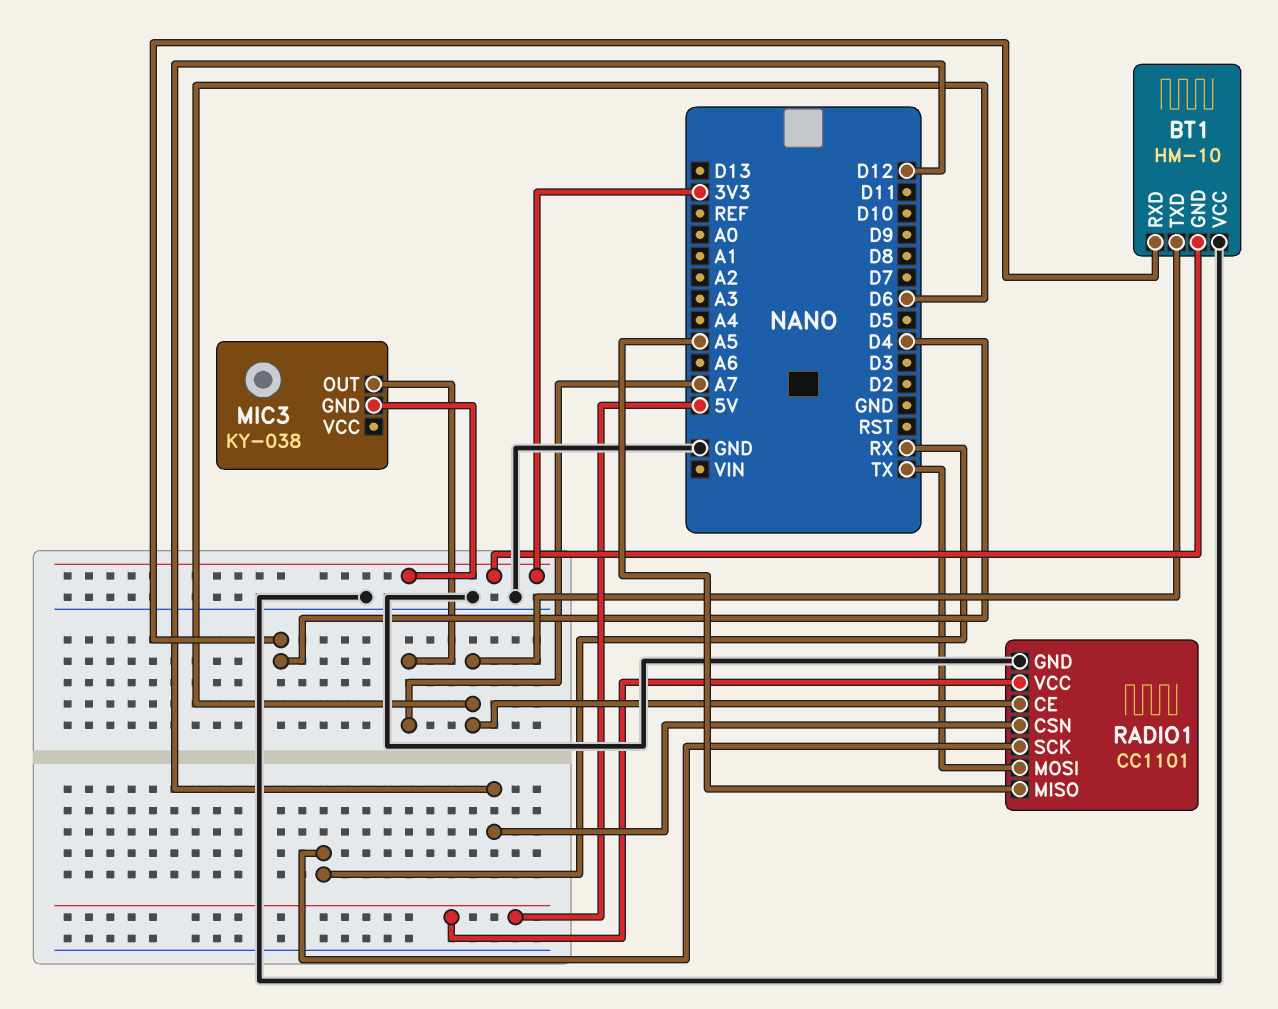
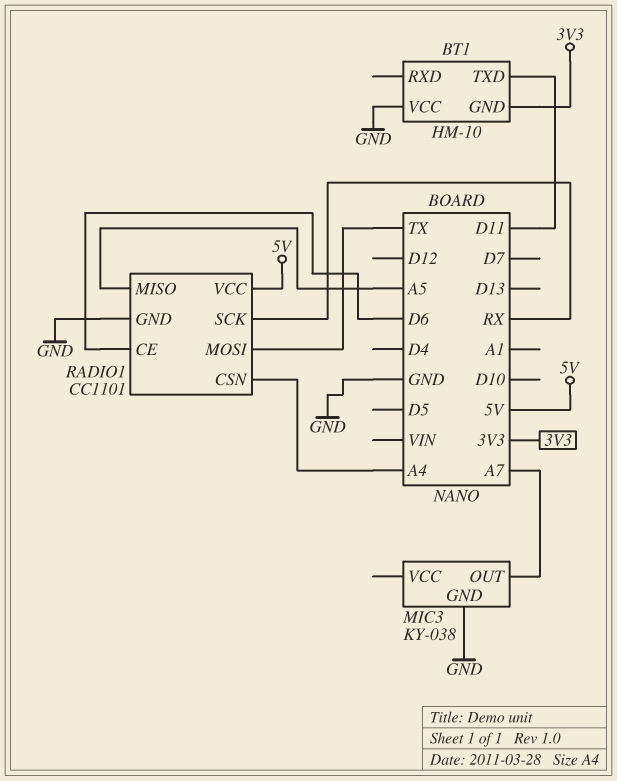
BT1 pin RXD: D4 -> none
BT1 pin TXD: D6 -> D11
MIC3 pin GND: 3V3 -> GND
RADIO1 pin CSN: D12 -> A4

